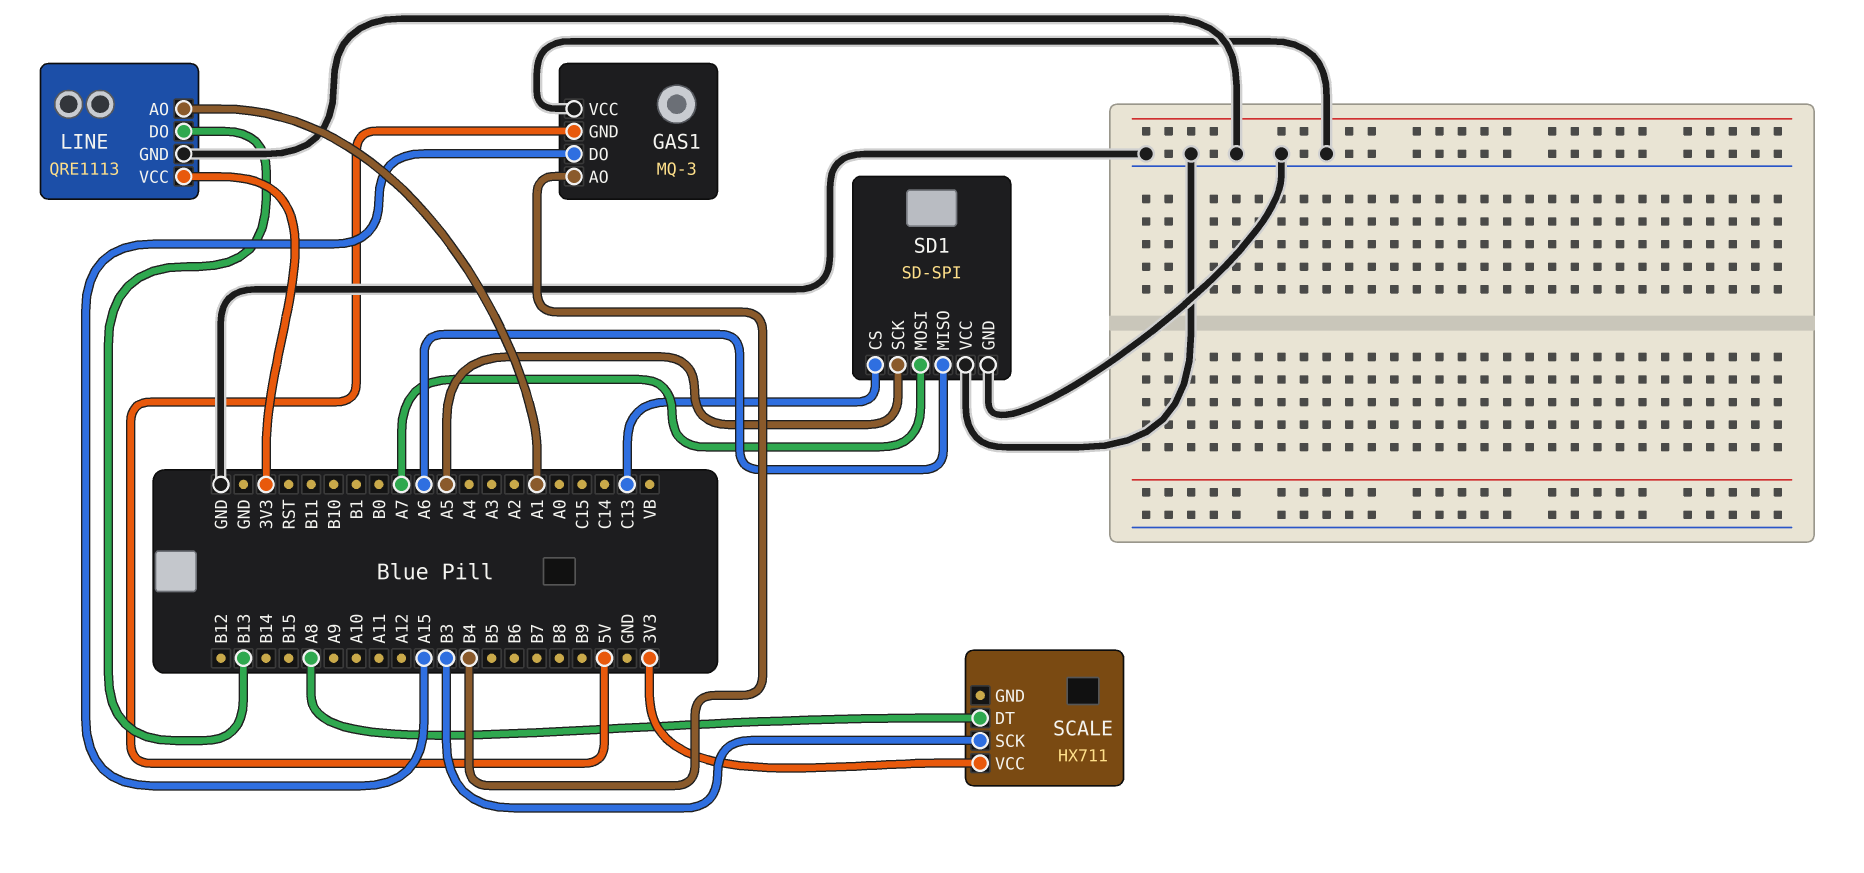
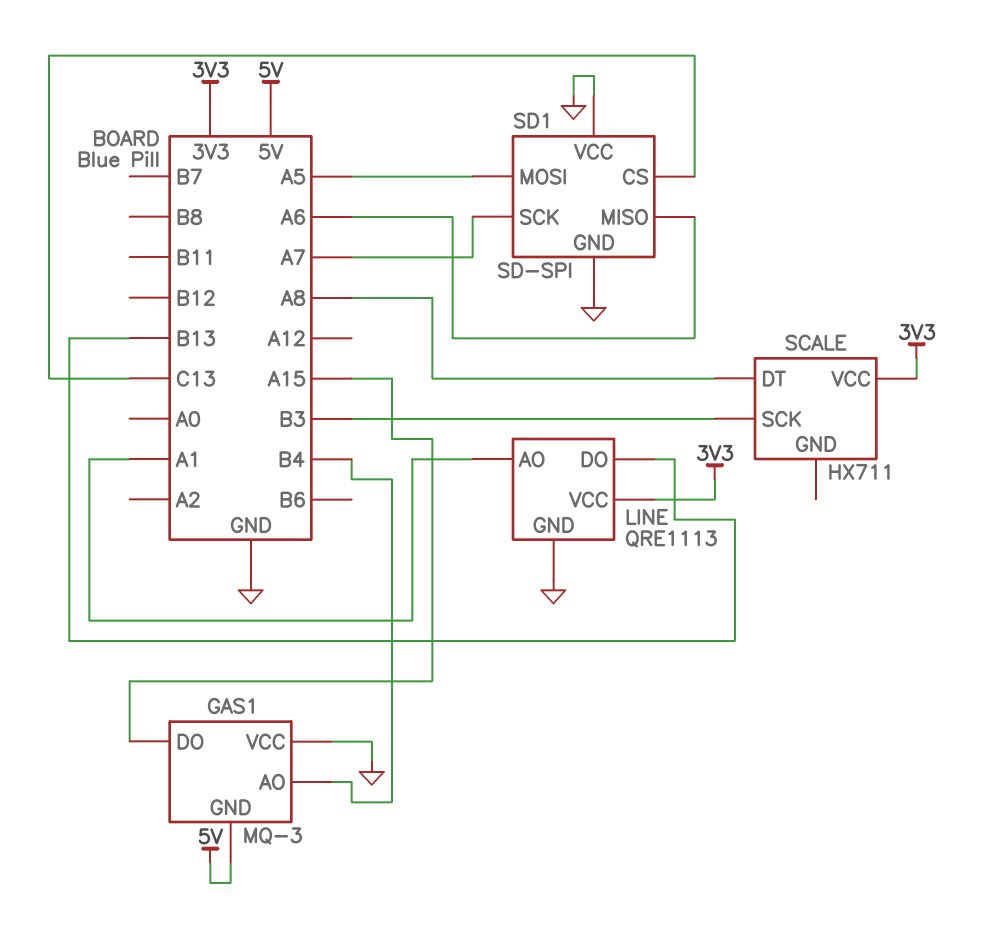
SD1 pin MOSI: A7 -> A5
SD1 pin SCK: A5 -> A7

